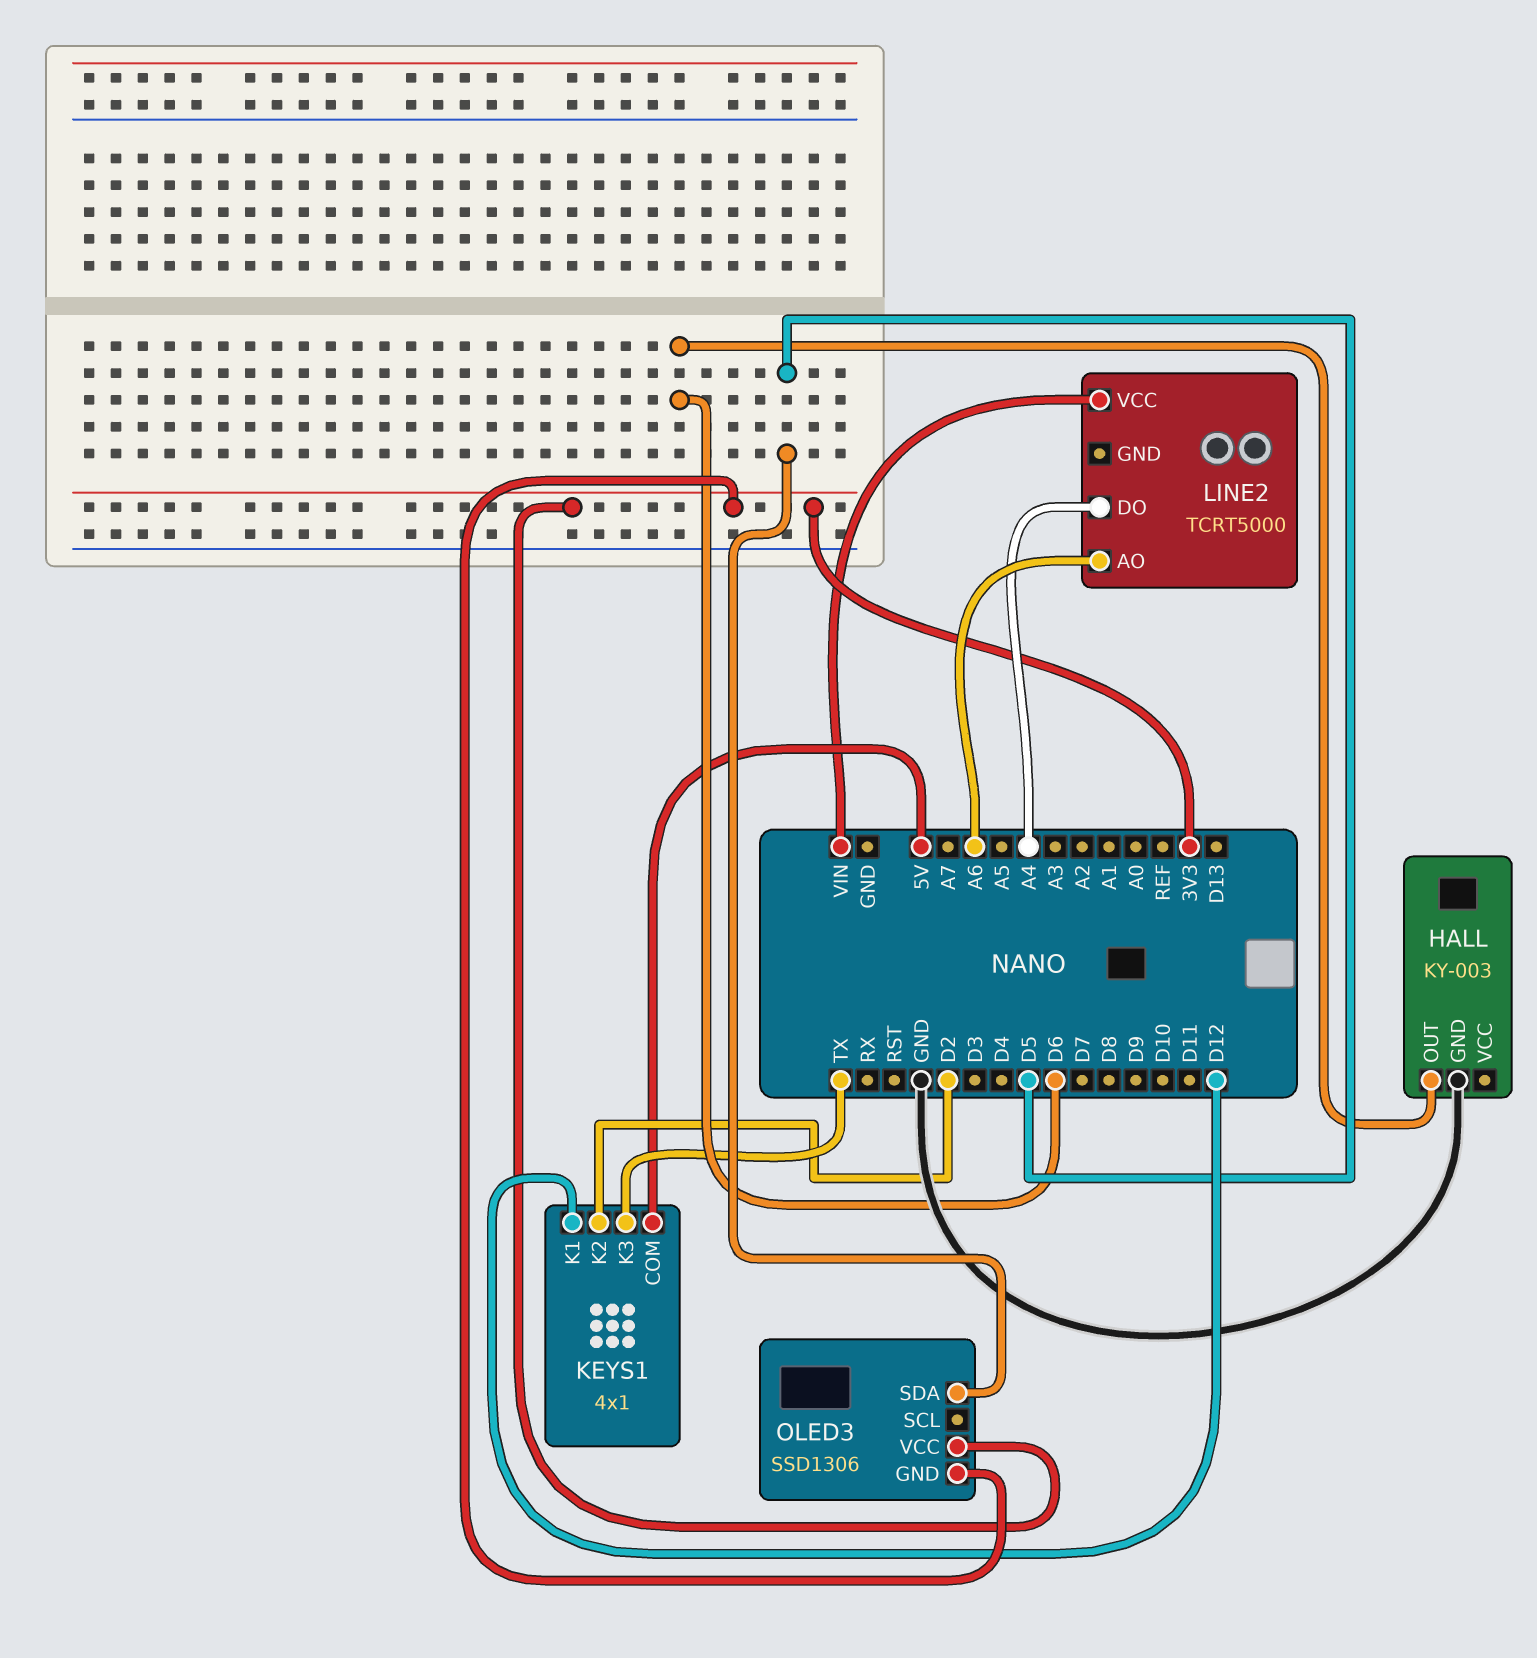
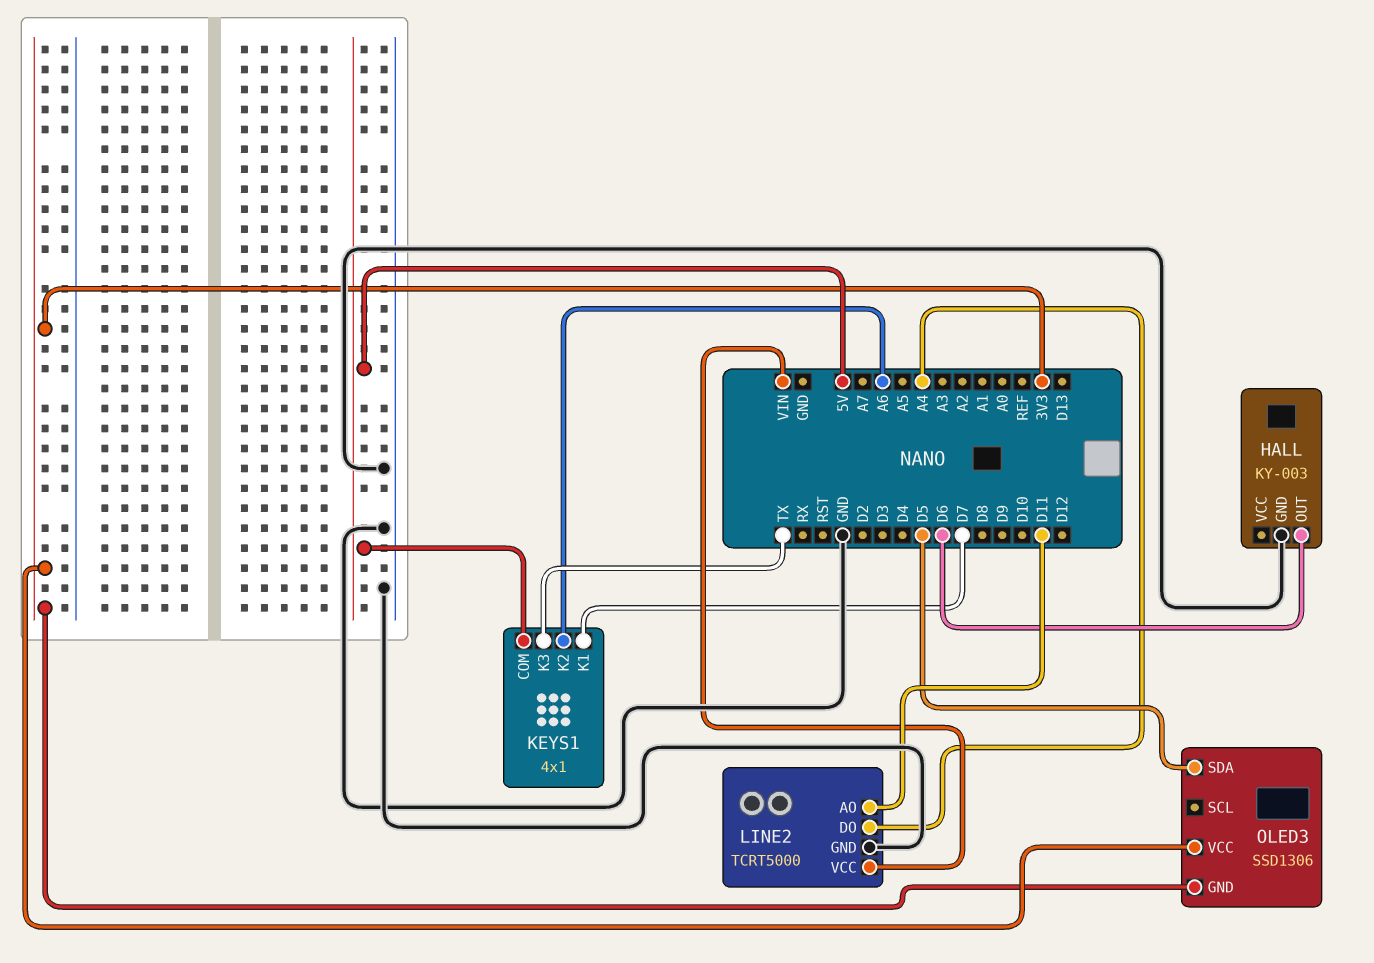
KEYS1 pin K1: D12 -> D7
KEYS1 pin K2: D2 -> A6
LINE2 pin AO: A6 -> D11
LINE2 pin GND: none -> GND

